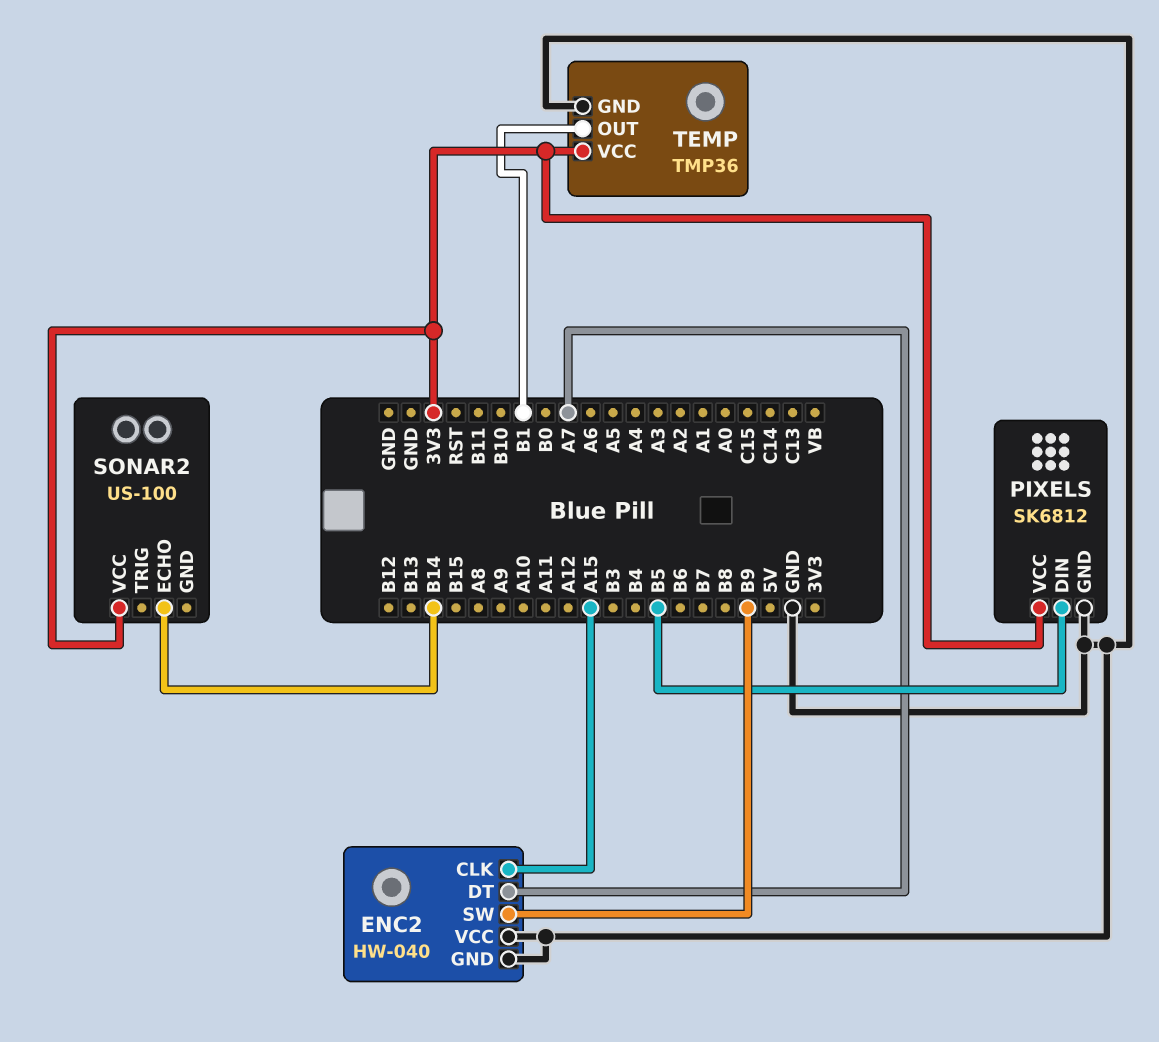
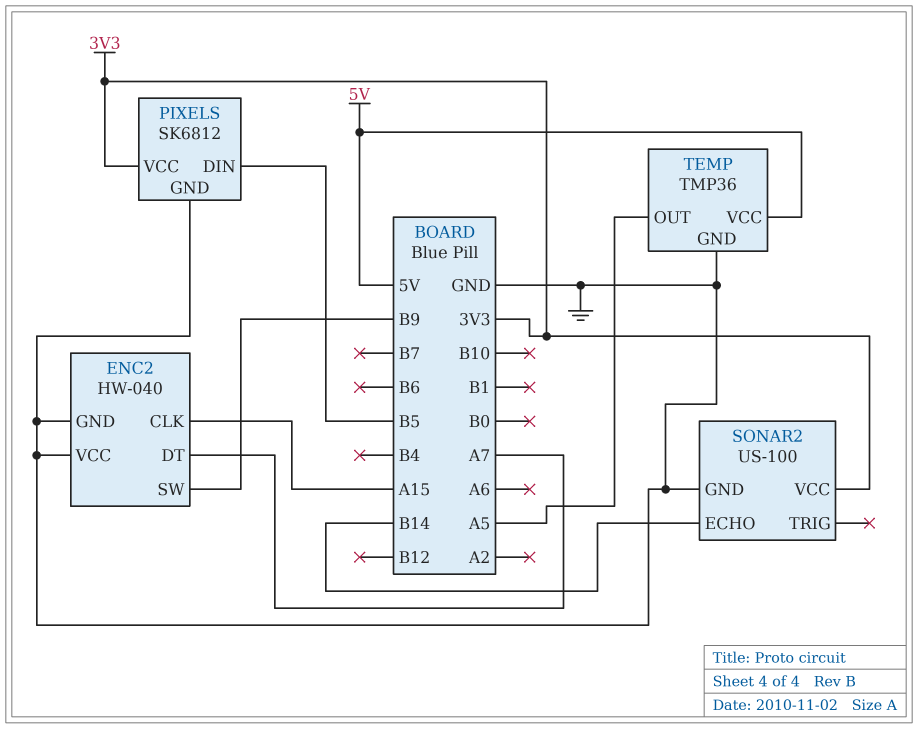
SONAR2 pin GND: none -> GND
TEMP pin OUT: B1 -> A5
TEMP pin VCC: 3V3 -> 5V

